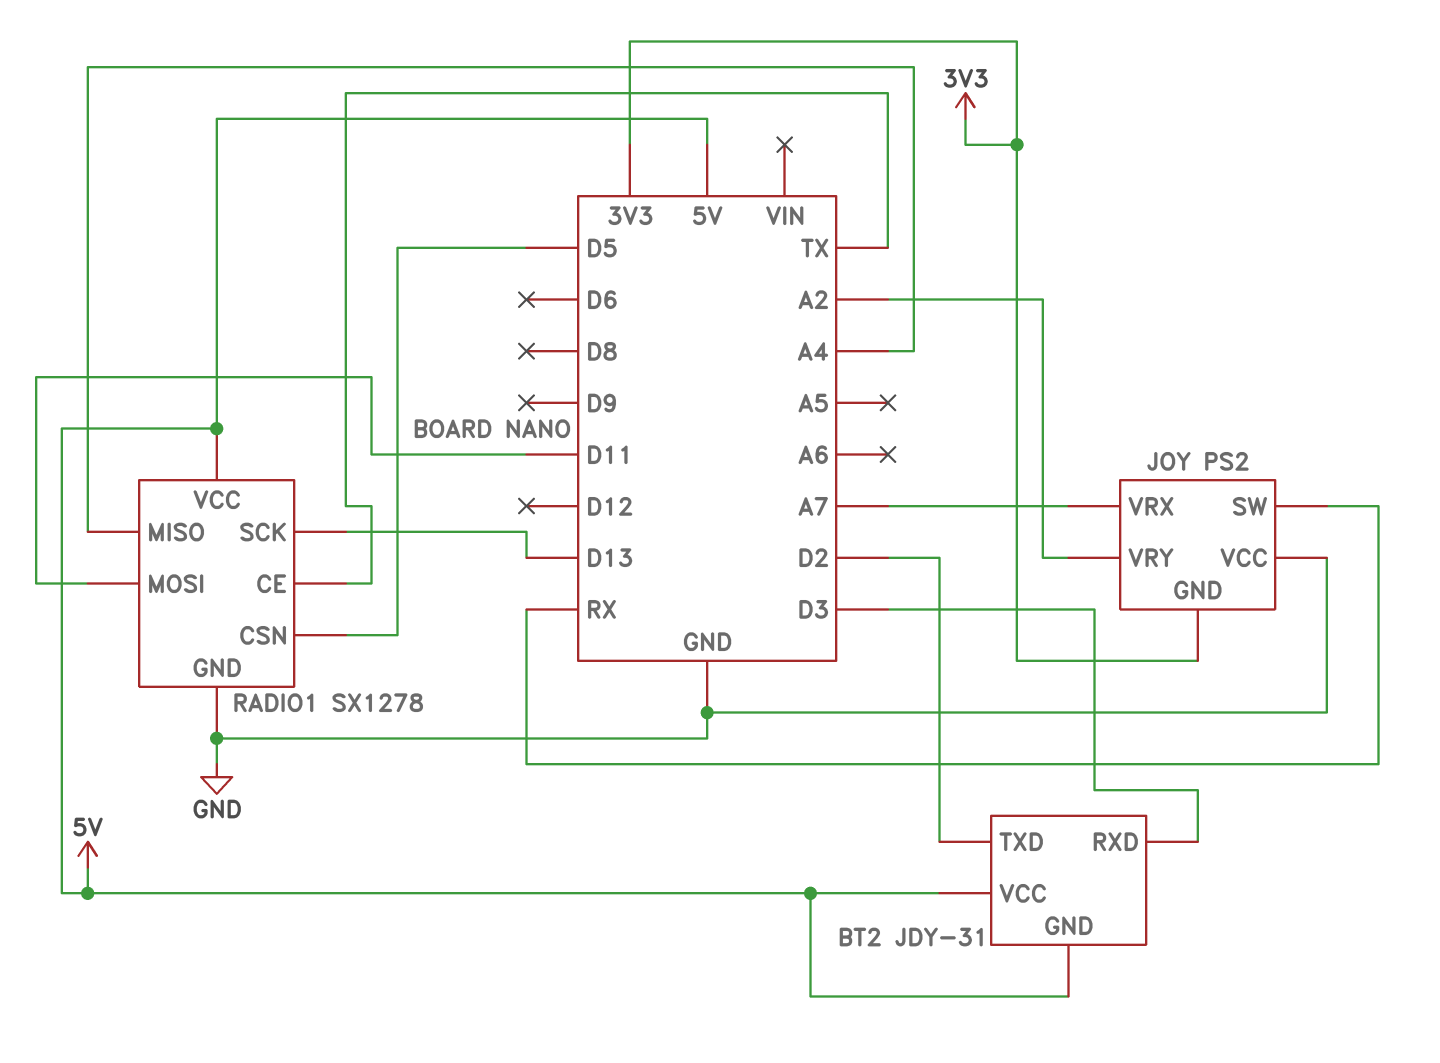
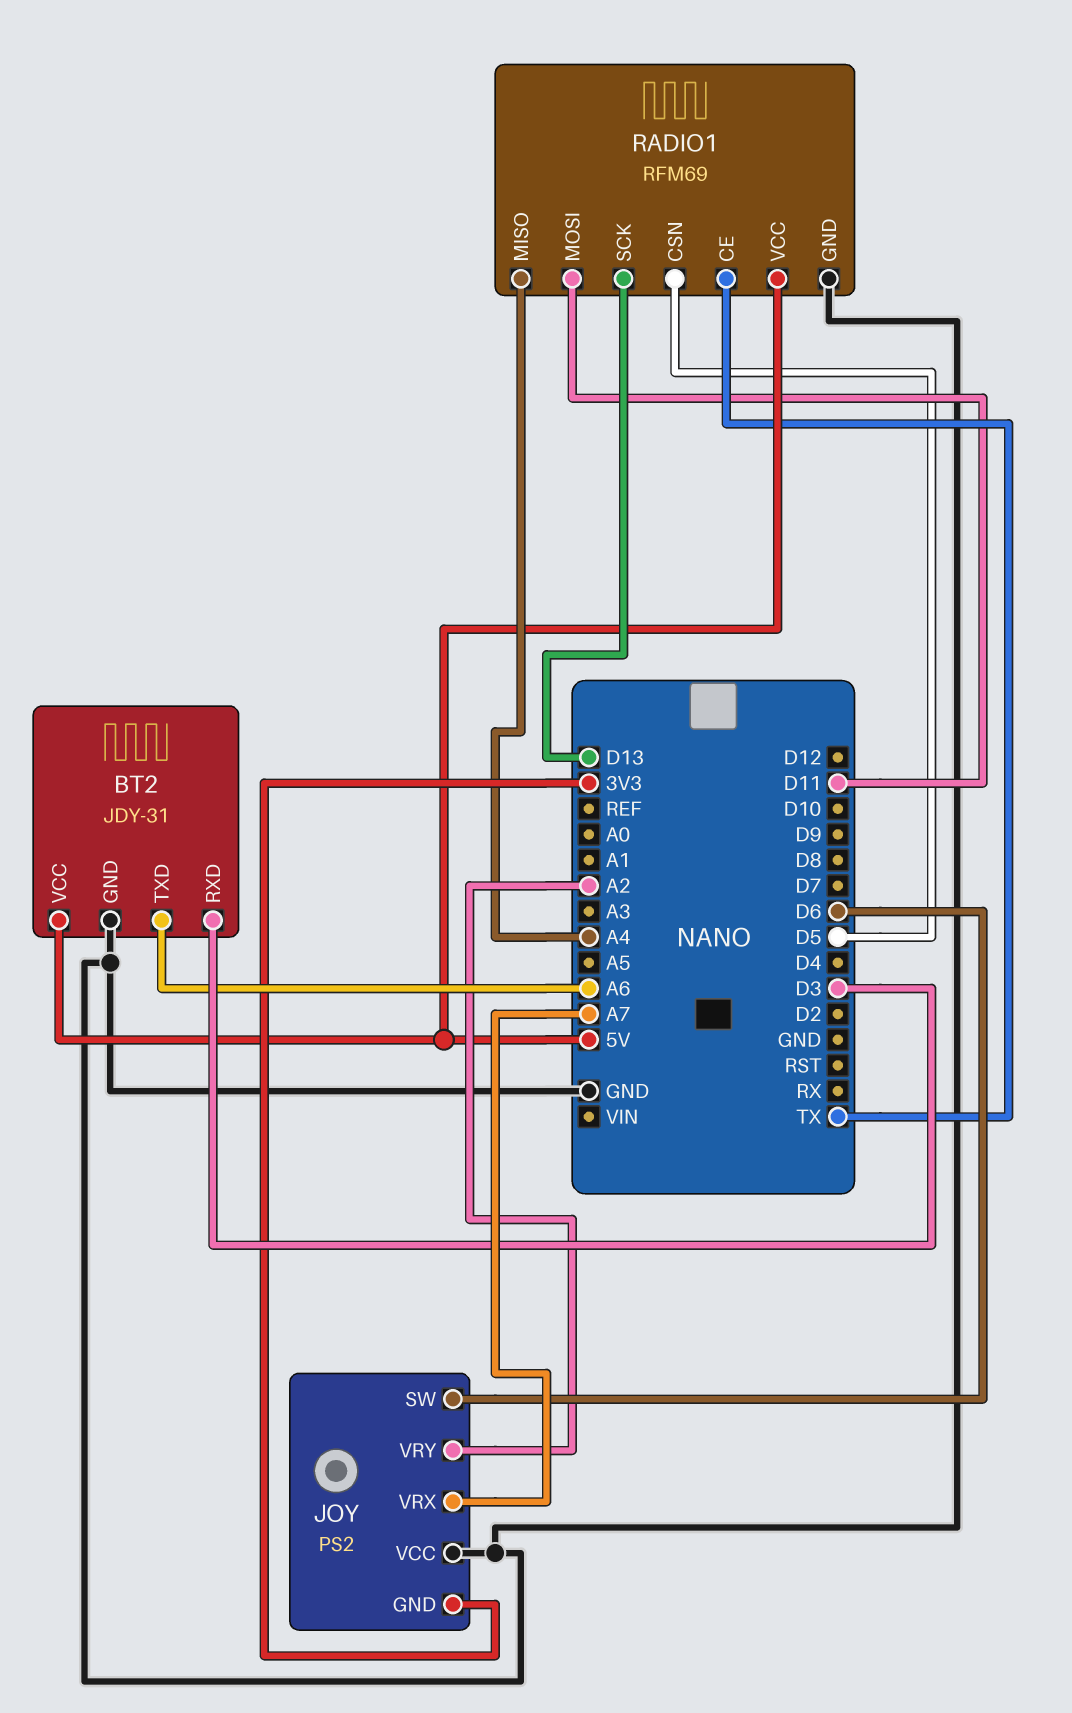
BT2 pin GND: 5V -> GND
BT2 pin TXD: D2 -> A6
JOY pin SW: RX -> D6
RADIO1: SX1278 -> RFM69

